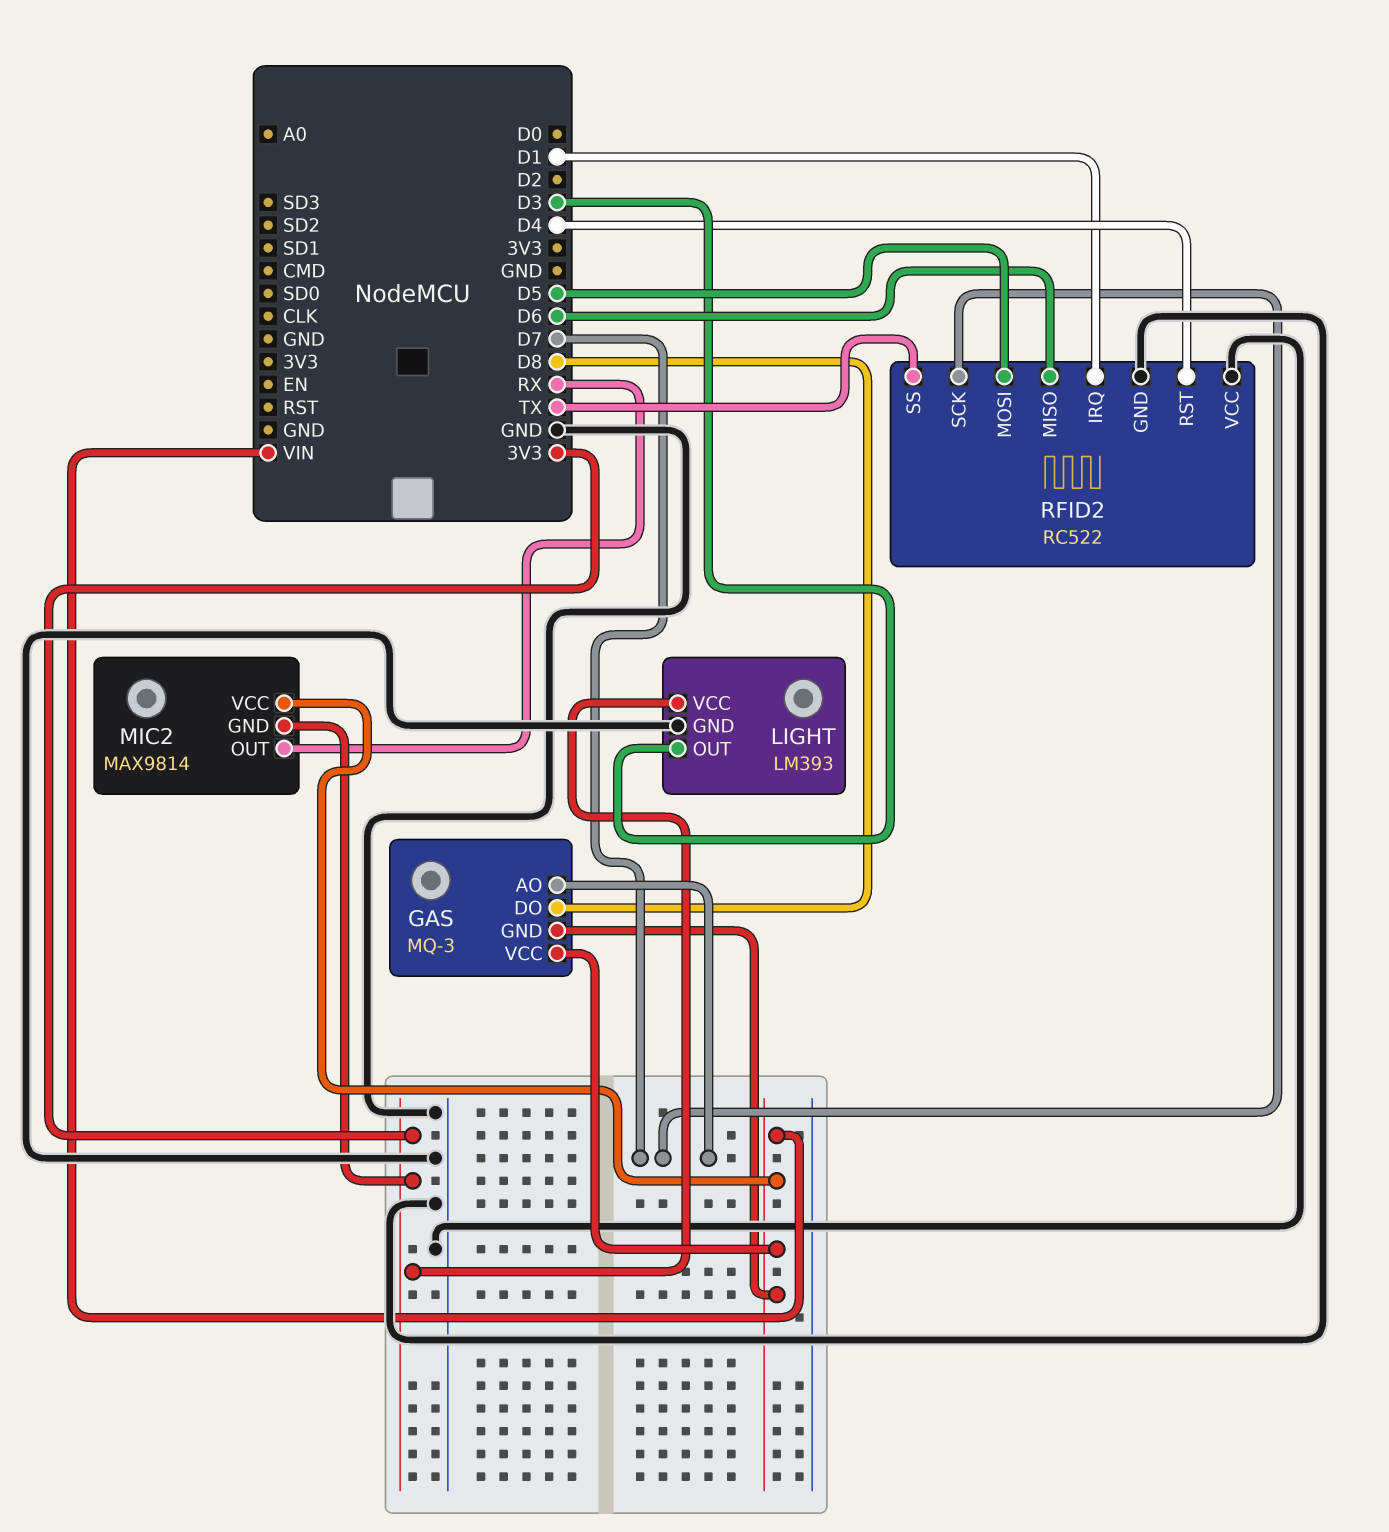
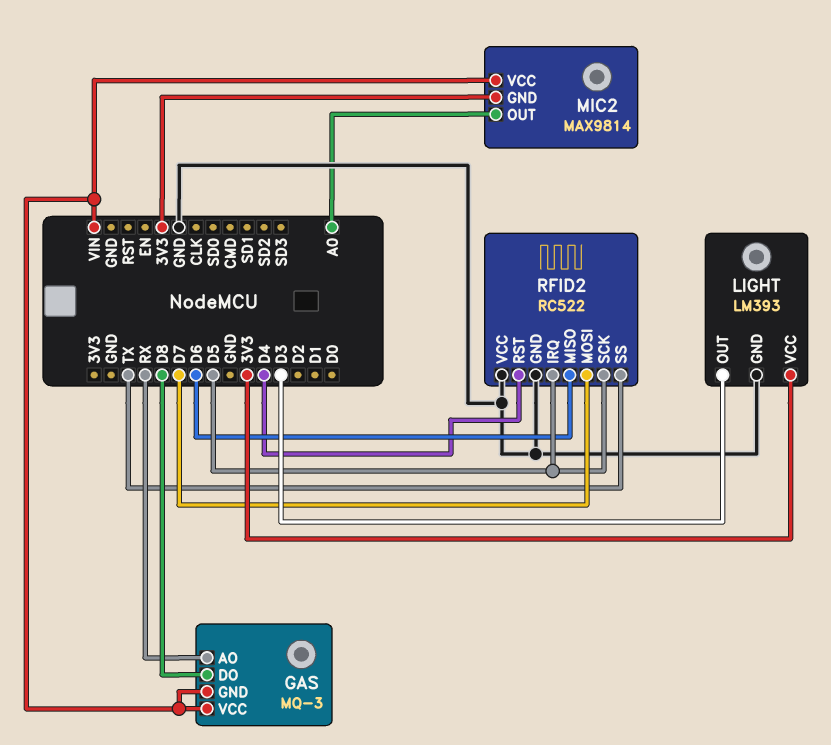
GAS pin AO: D7 -> RX
MIC2 pin OUT: RX -> A0
RFID2 pin IRQ: D1 -> D5
RFID2 pin MOSI: D5 -> D7
RFID2 pin SCK: D7 -> D5

